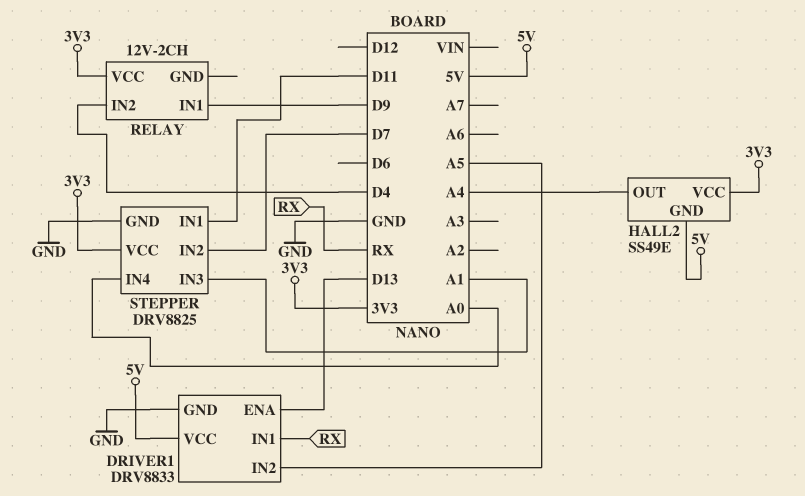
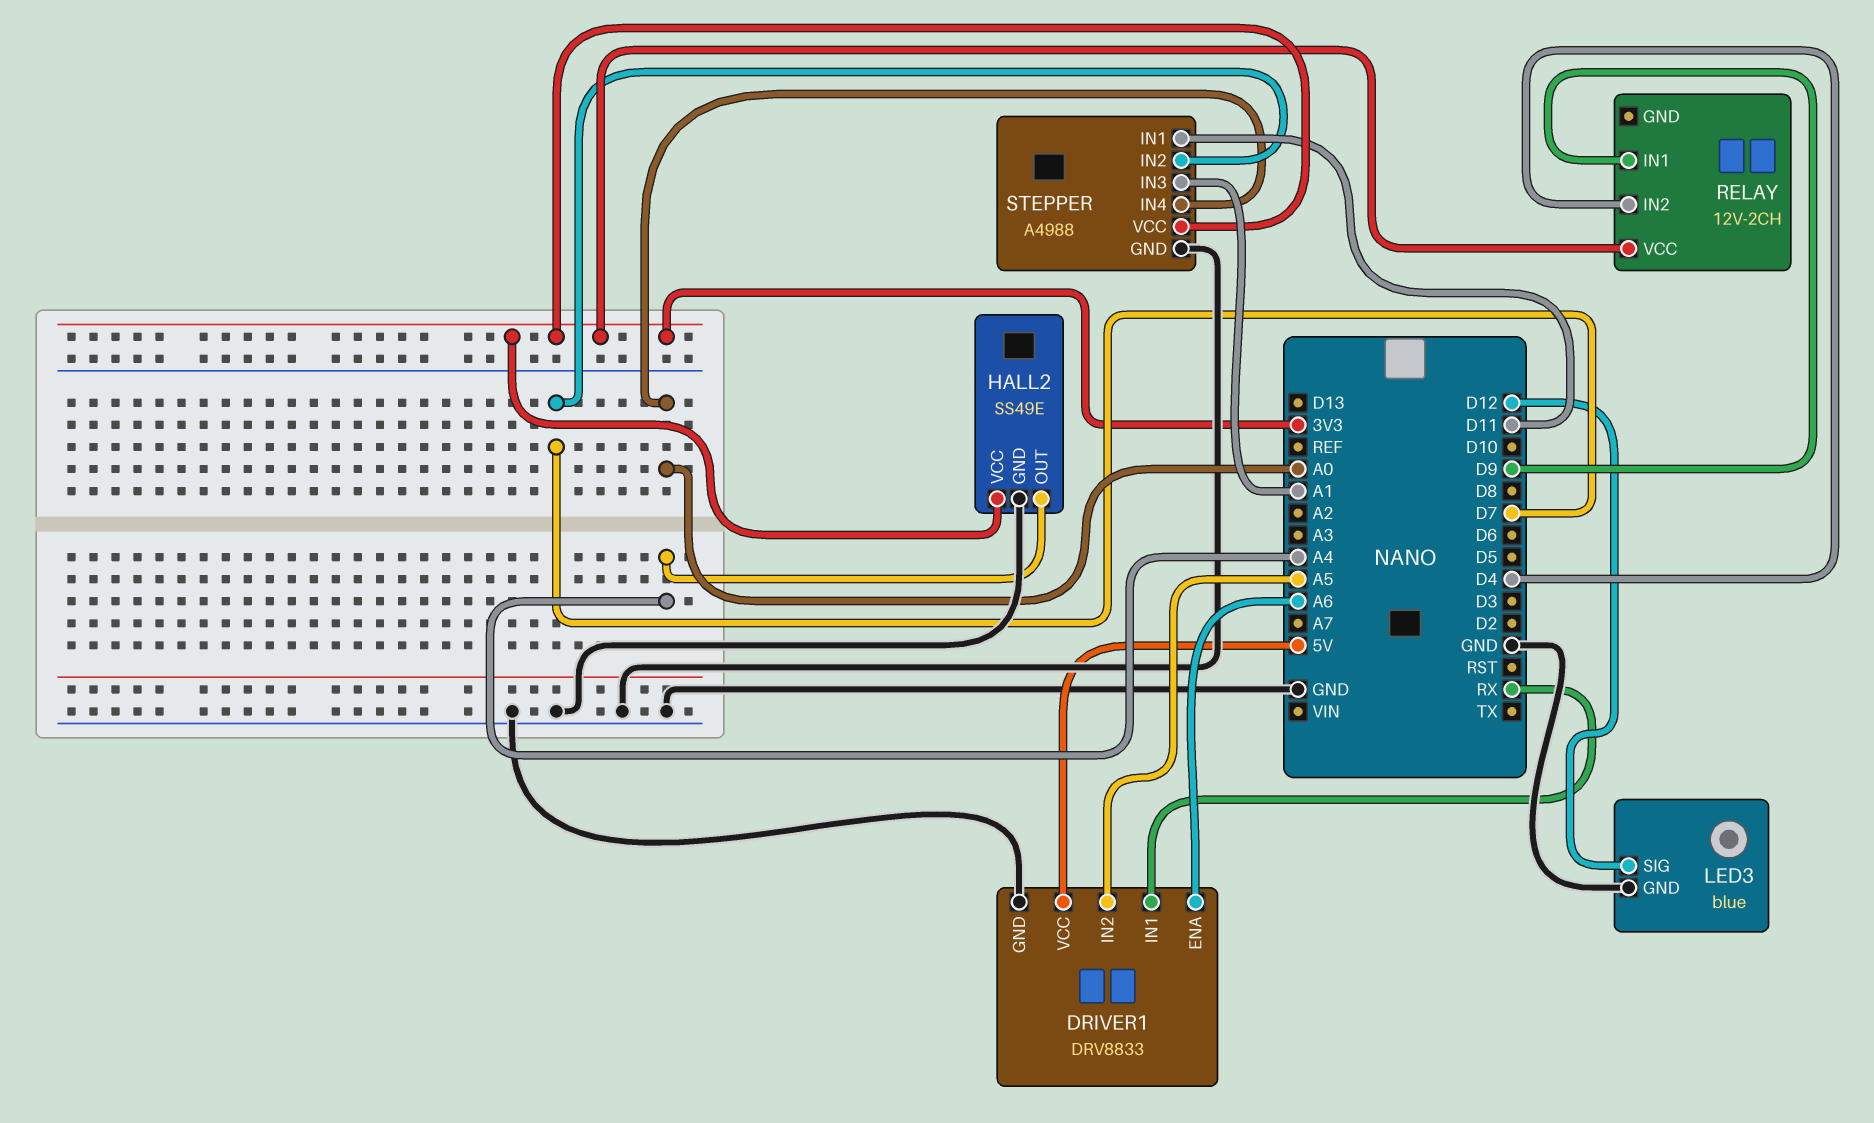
DRIVER1 pin ENA: D13 -> A6
HALL2 pin GND: 5V -> GND
LED3: none -> blue
LED3 pin GND: none -> GND
LED3 pin SIG: none -> D12
STEPPER: DRV8825 -> A4988

